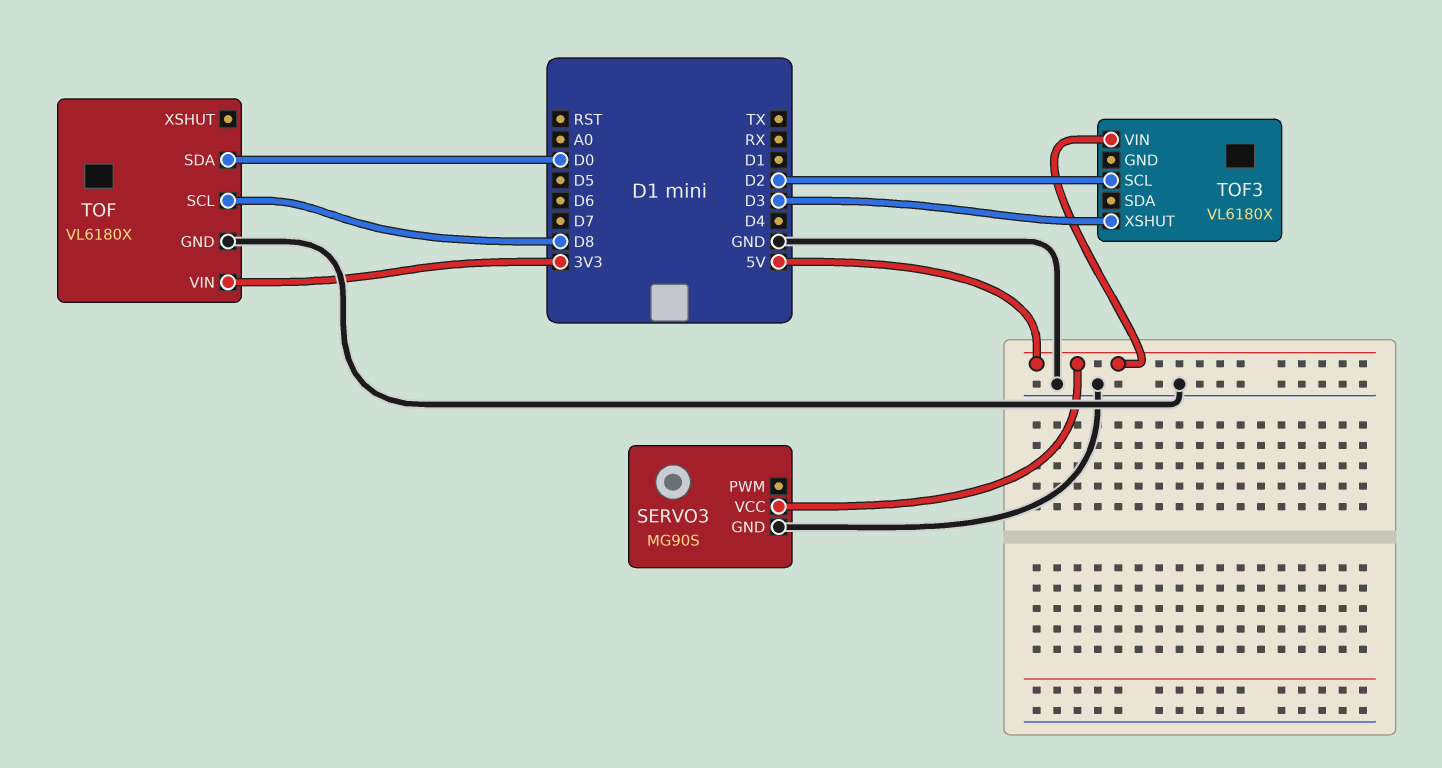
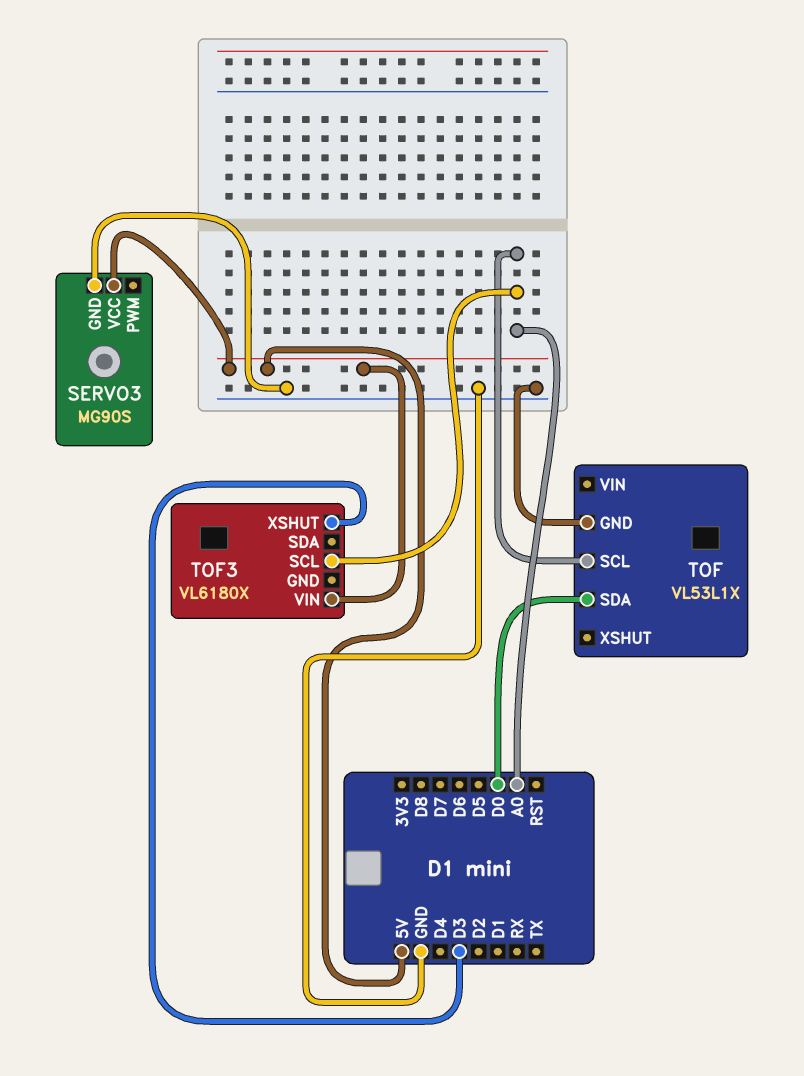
TOF: VL6180X -> VL53L1X
TOF pin SCL: D8 -> A0
TOF pin VIN: 3V3 -> none
TOF3 pin SCL: D2 -> A0

